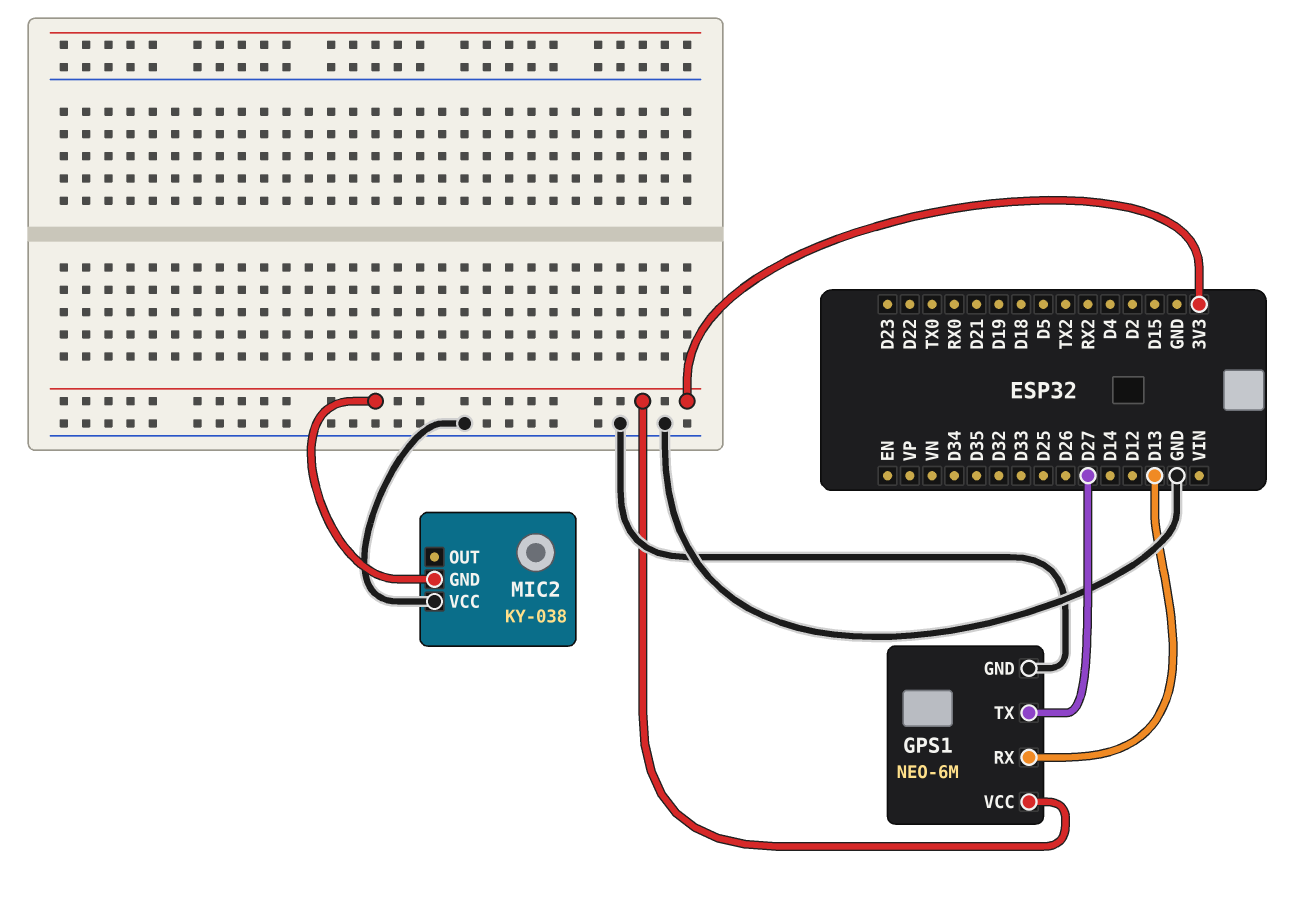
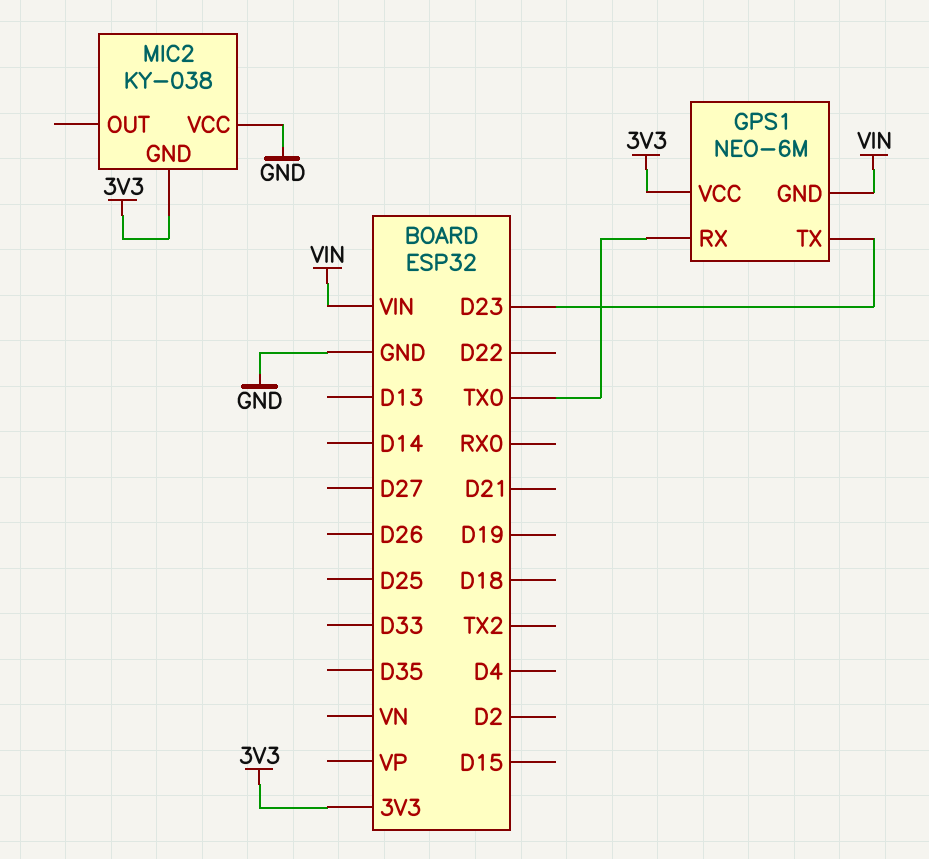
GPS1 pin GND: GND -> VIN
GPS1 pin RX: D13 -> TX0
GPS1 pin TX: D27 -> D23

